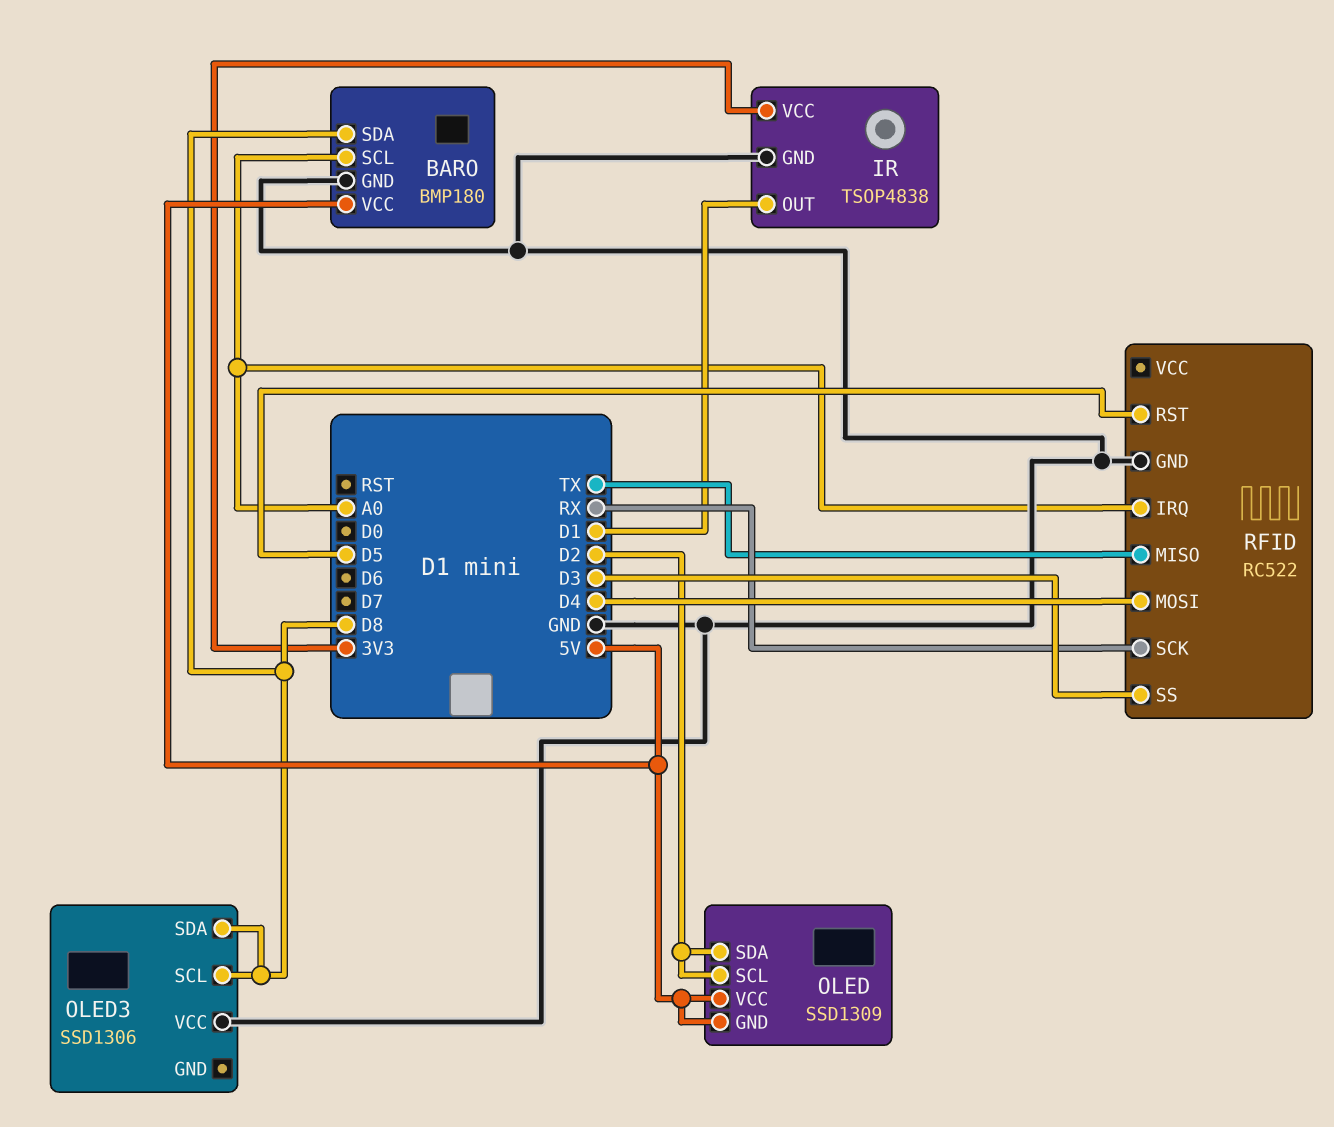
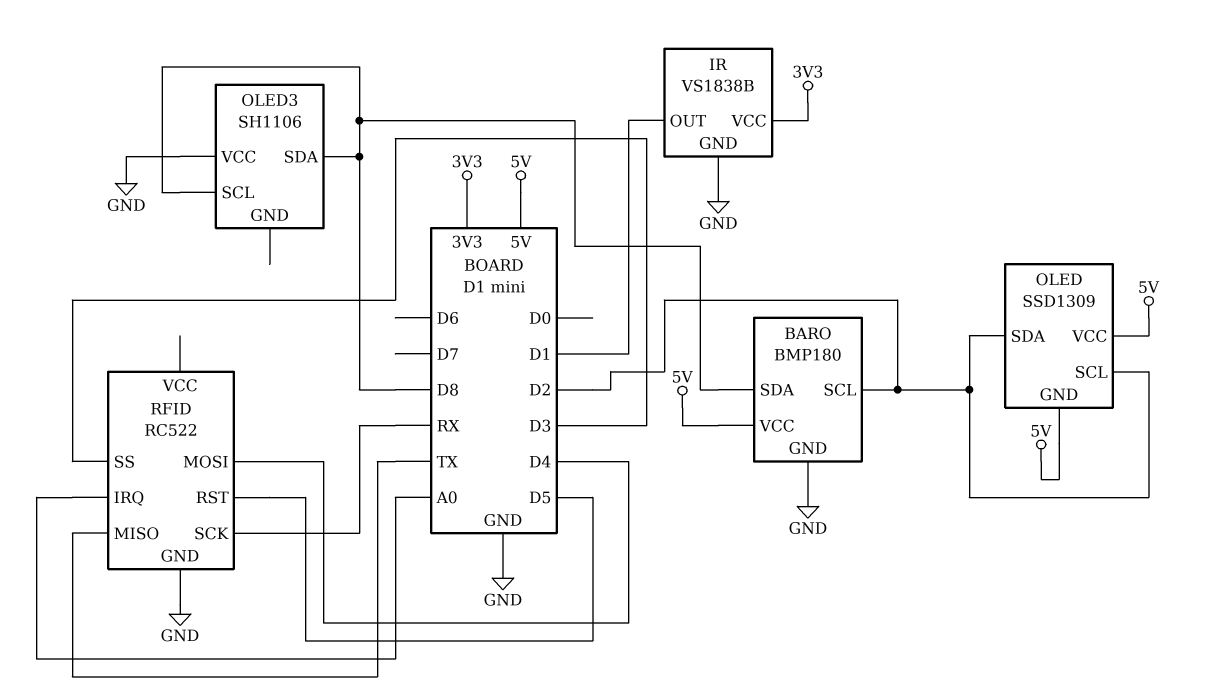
BARO pin SCL: A0 -> D2
IR: TSOP4838 -> VS1838B
OLED3: SSD1306 -> SH1106

